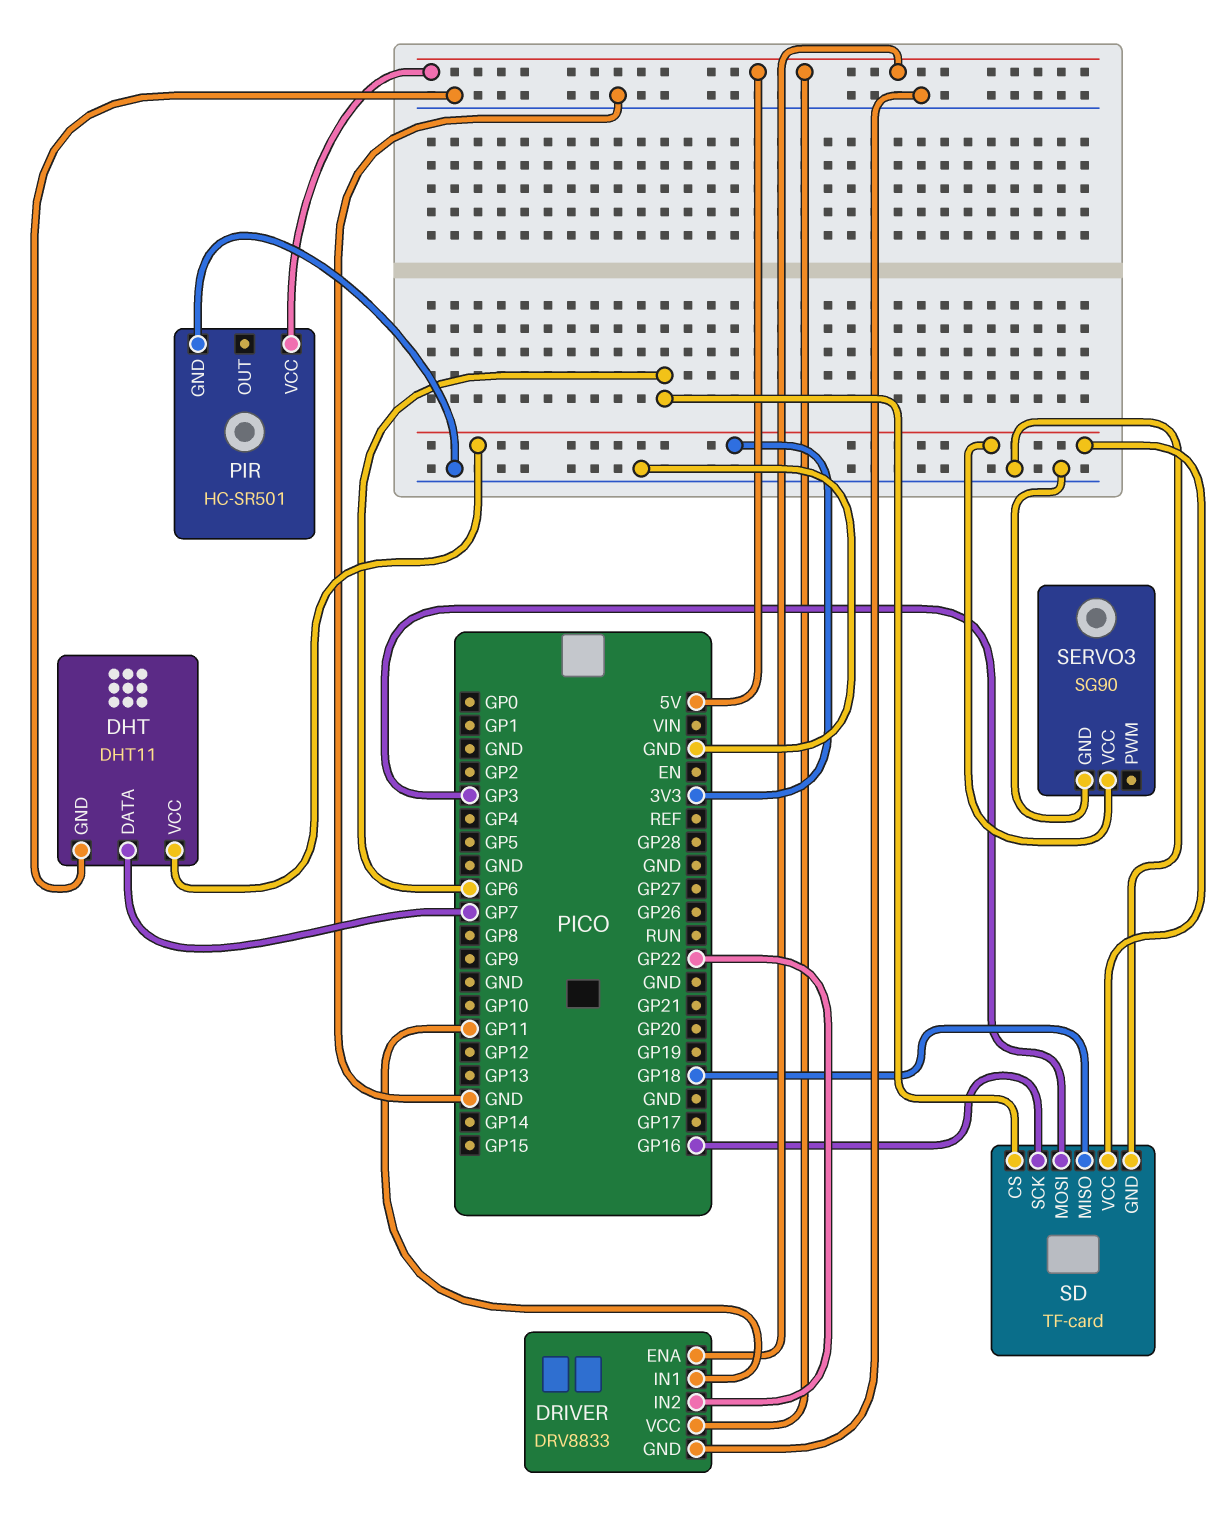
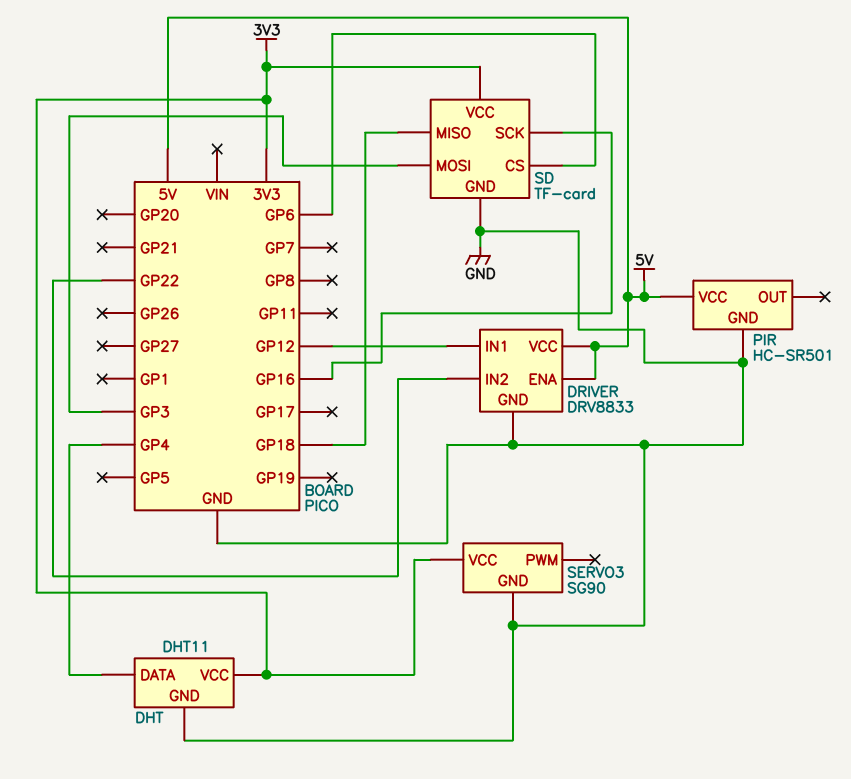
DHT pin DATA: GP7 -> GP4
DRIVER pin IN1: GP11 -> GP12

